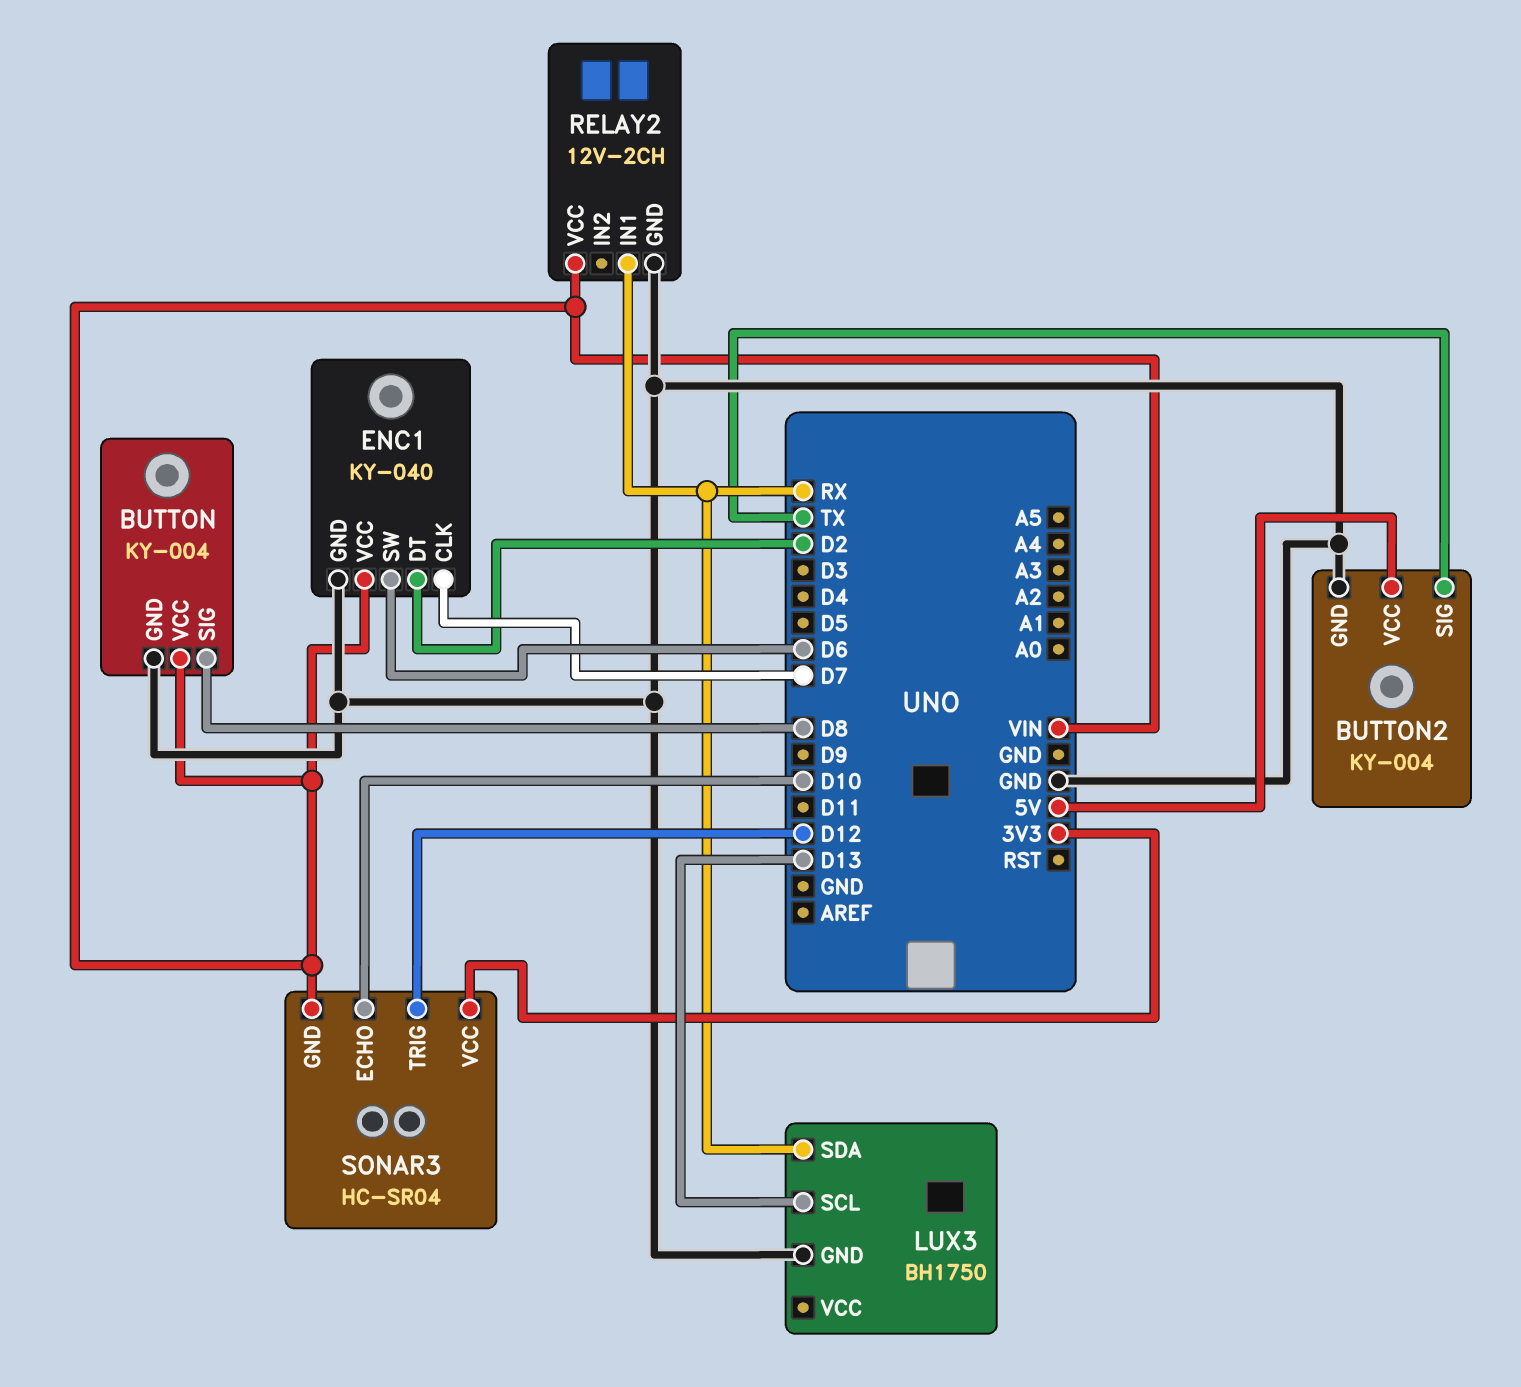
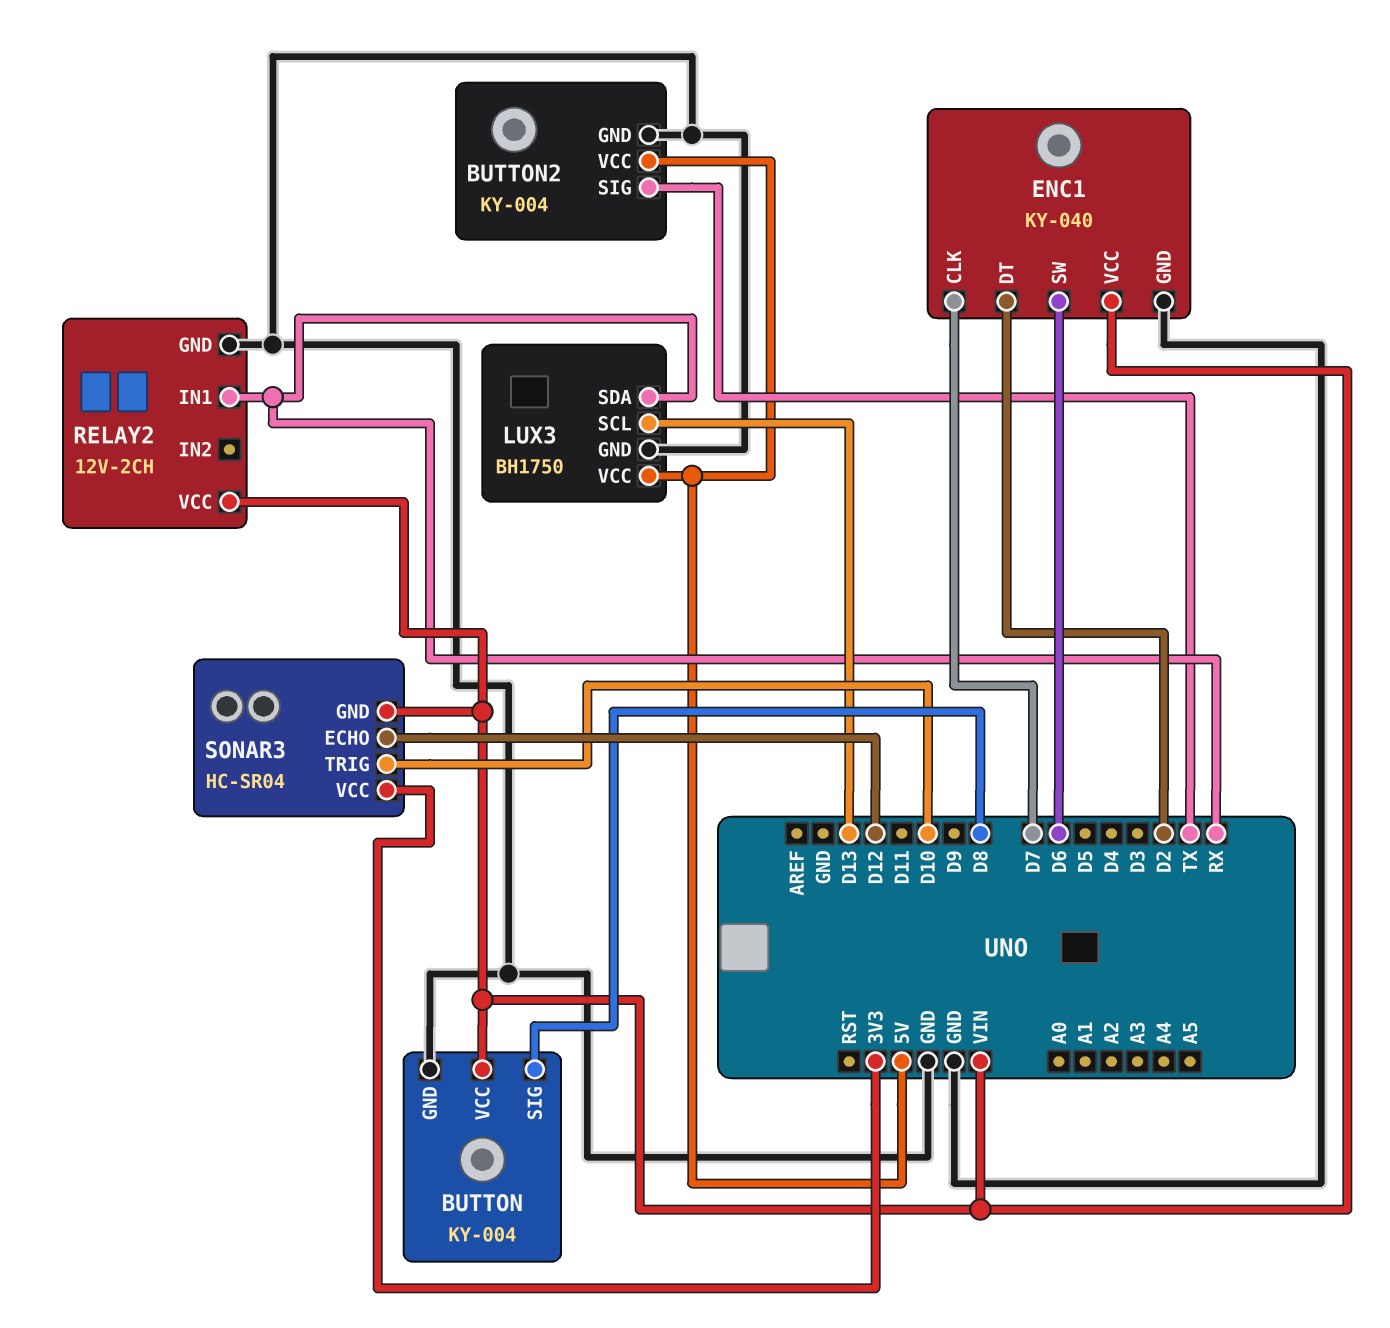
LUX3 pin VCC: none -> 5V
SONAR3 pin ECHO: D10 -> D12
SONAR3 pin TRIG: D12 -> D10

